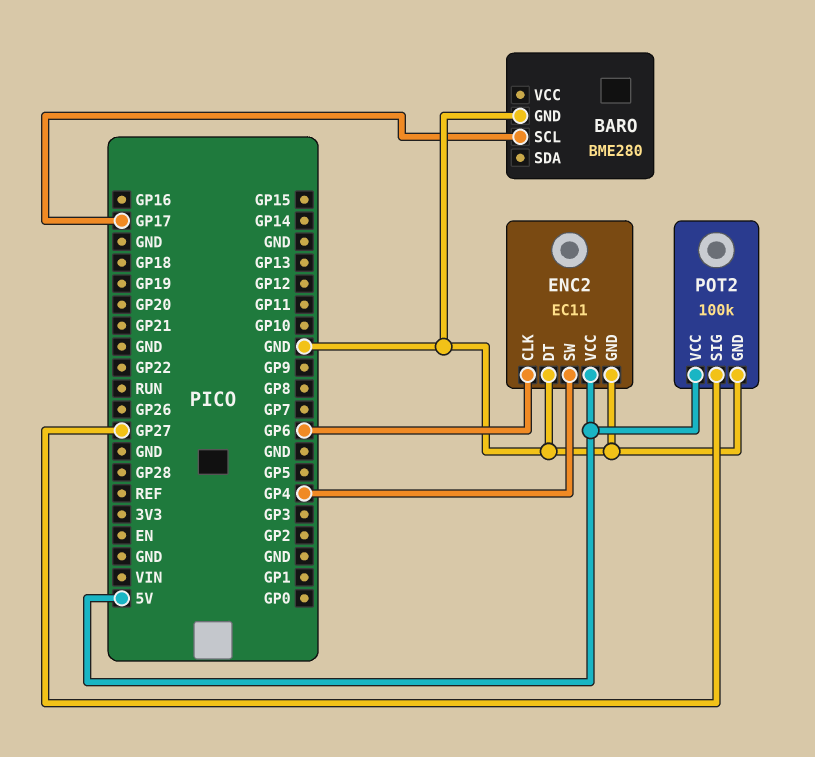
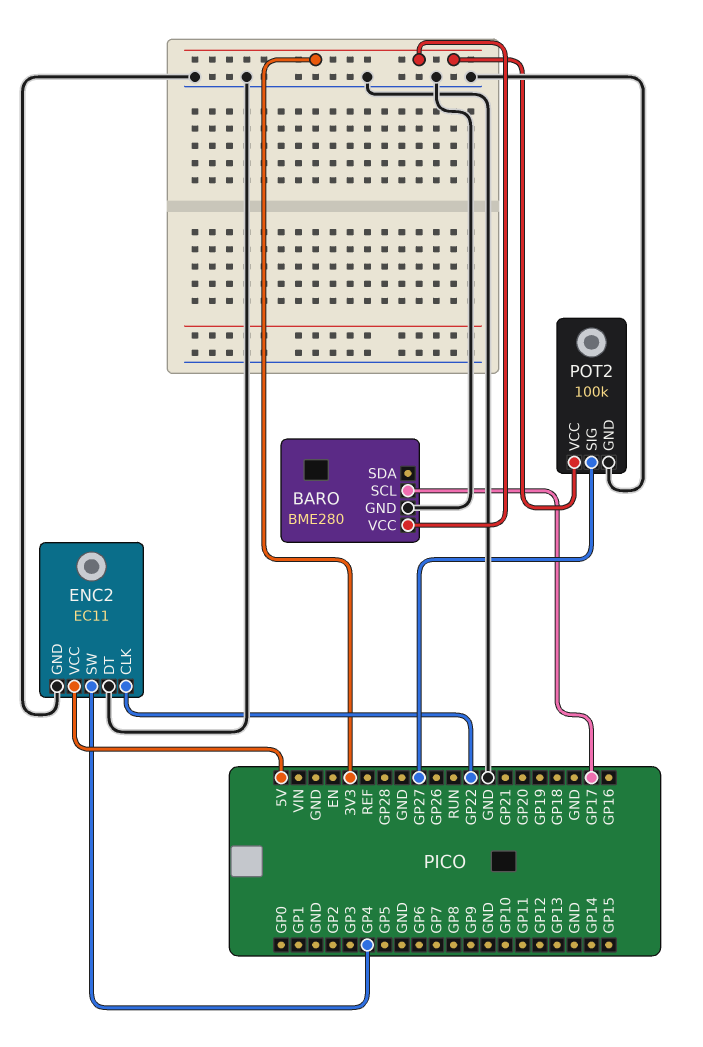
BARO pin VCC: none -> 3V3
ENC2 pin CLK: GP6 -> GP22
POT2 pin VCC: 5V -> 3V3

